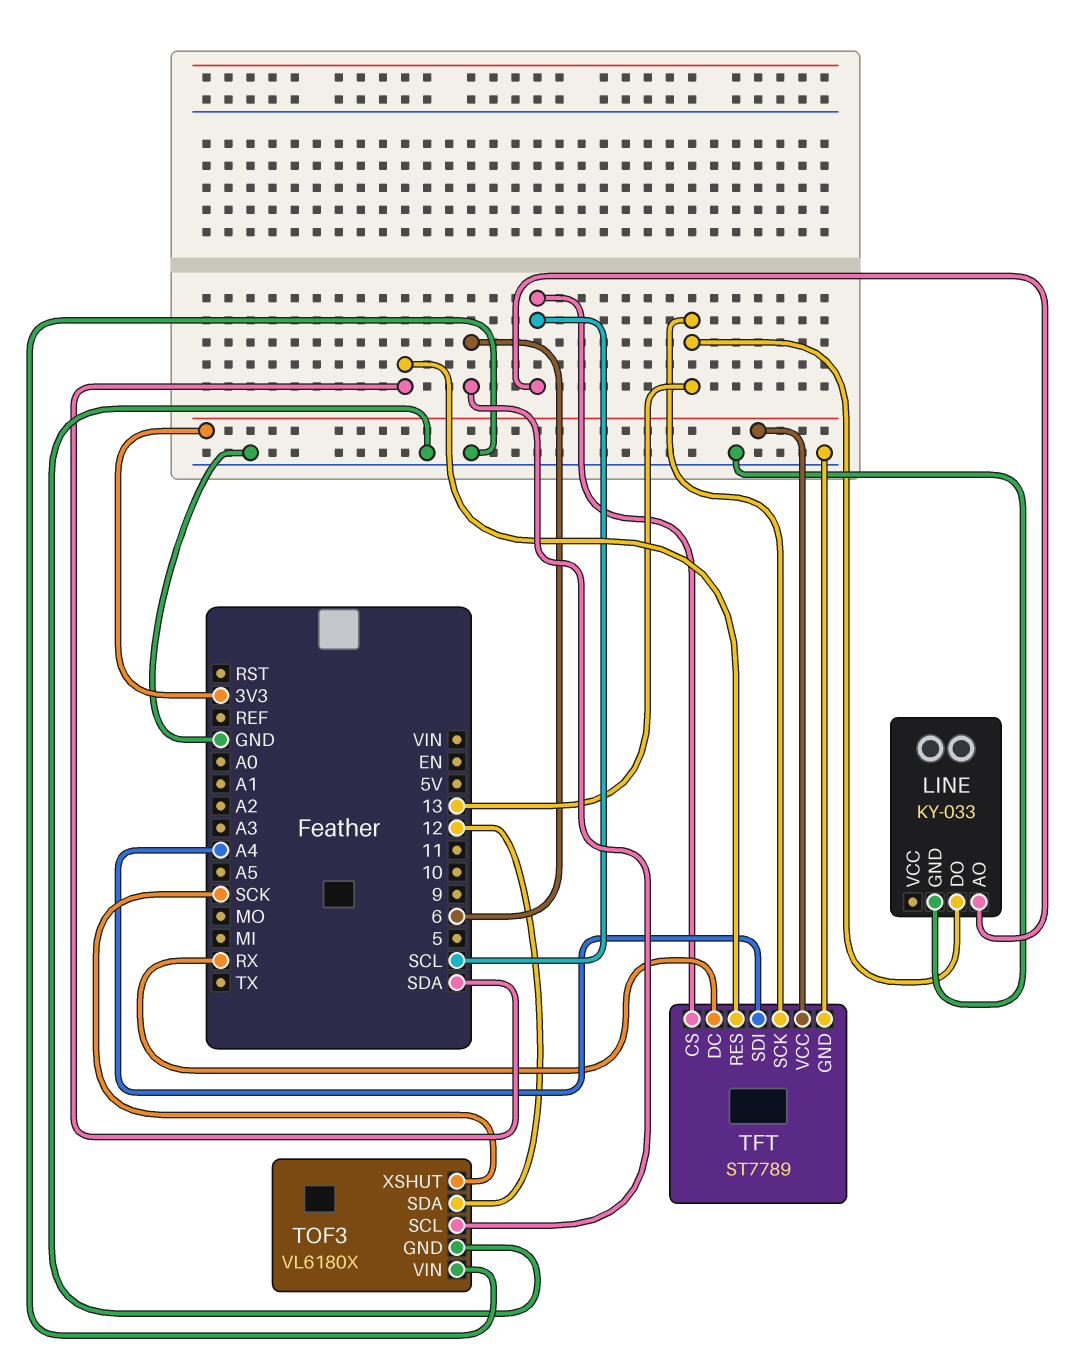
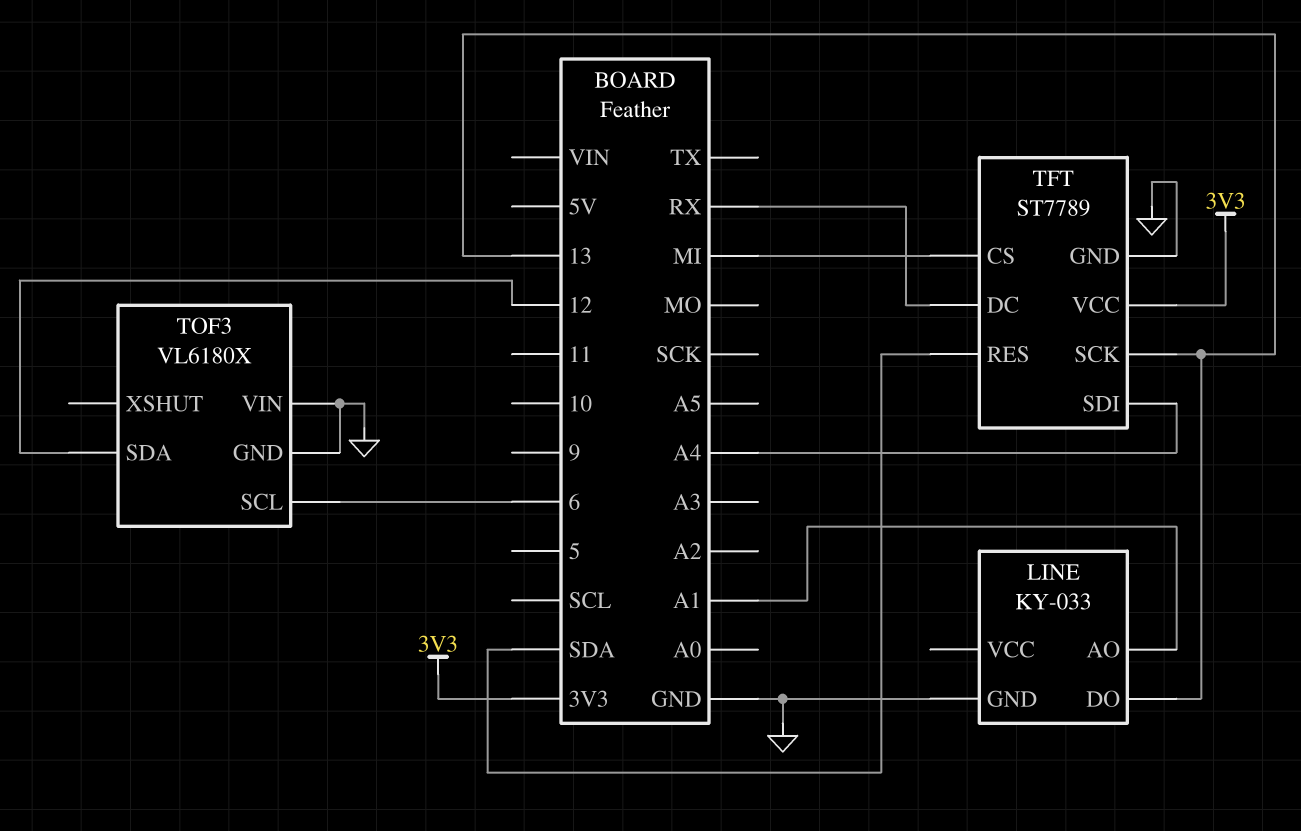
LINE pin AO: SCL -> A1
TFT pin CS: SCL -> MI
TOF3 pin XSHUT: SCK -> none

